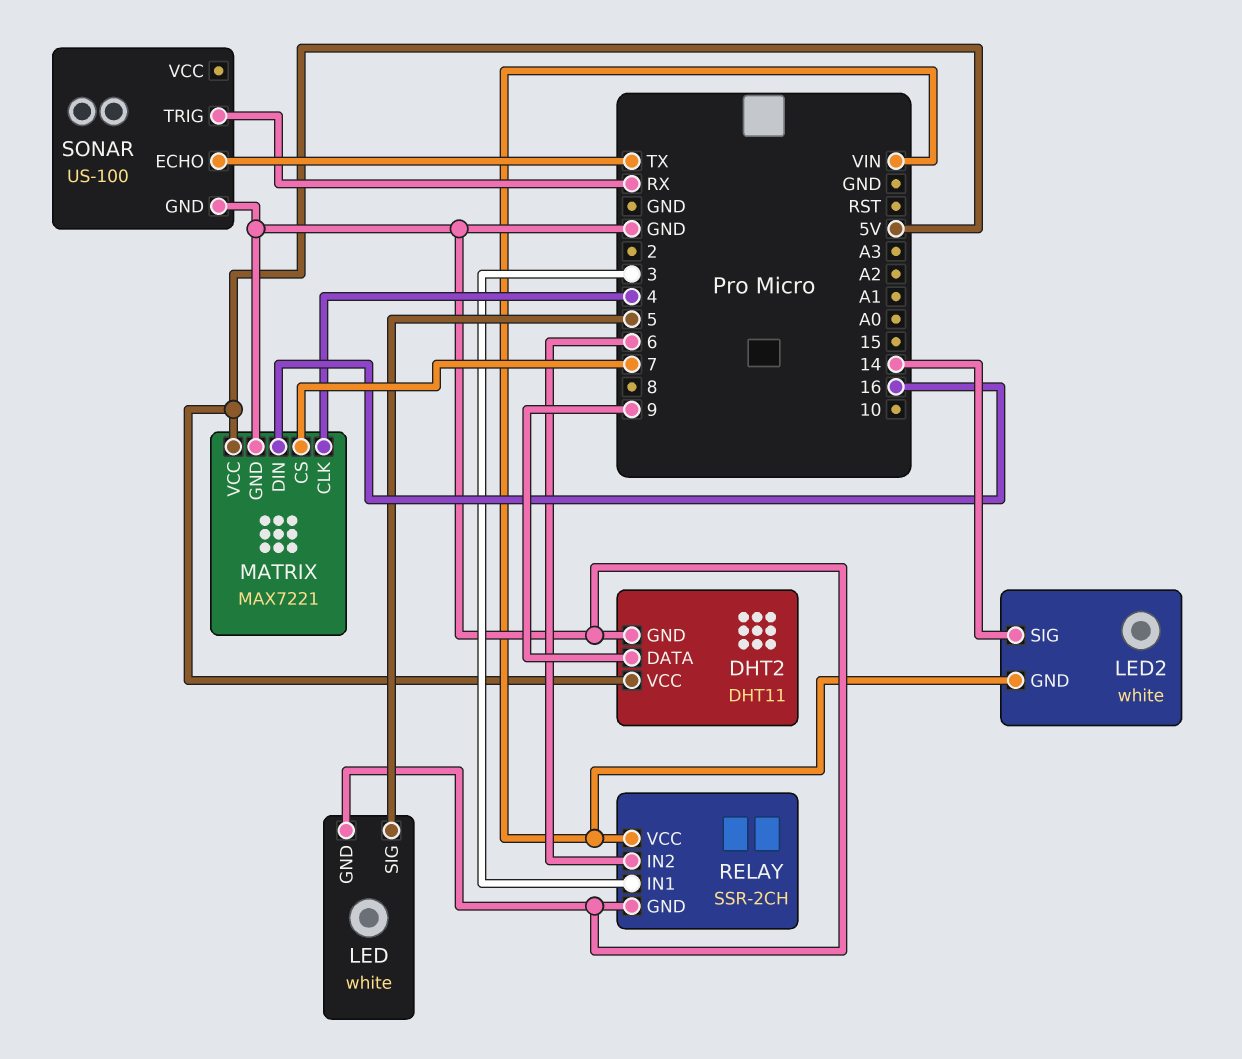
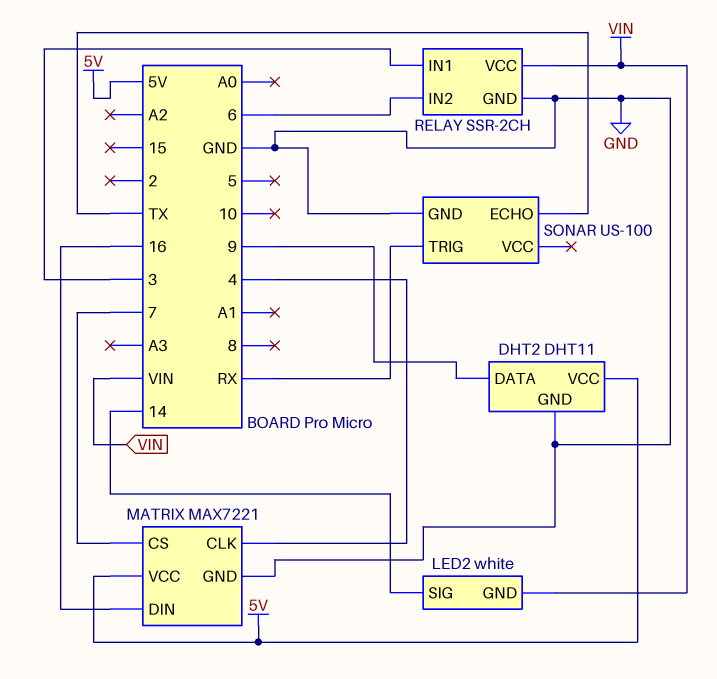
LED: white -> none
LED pin GND: GND -> none
LED pin SIG: 5 -> none

